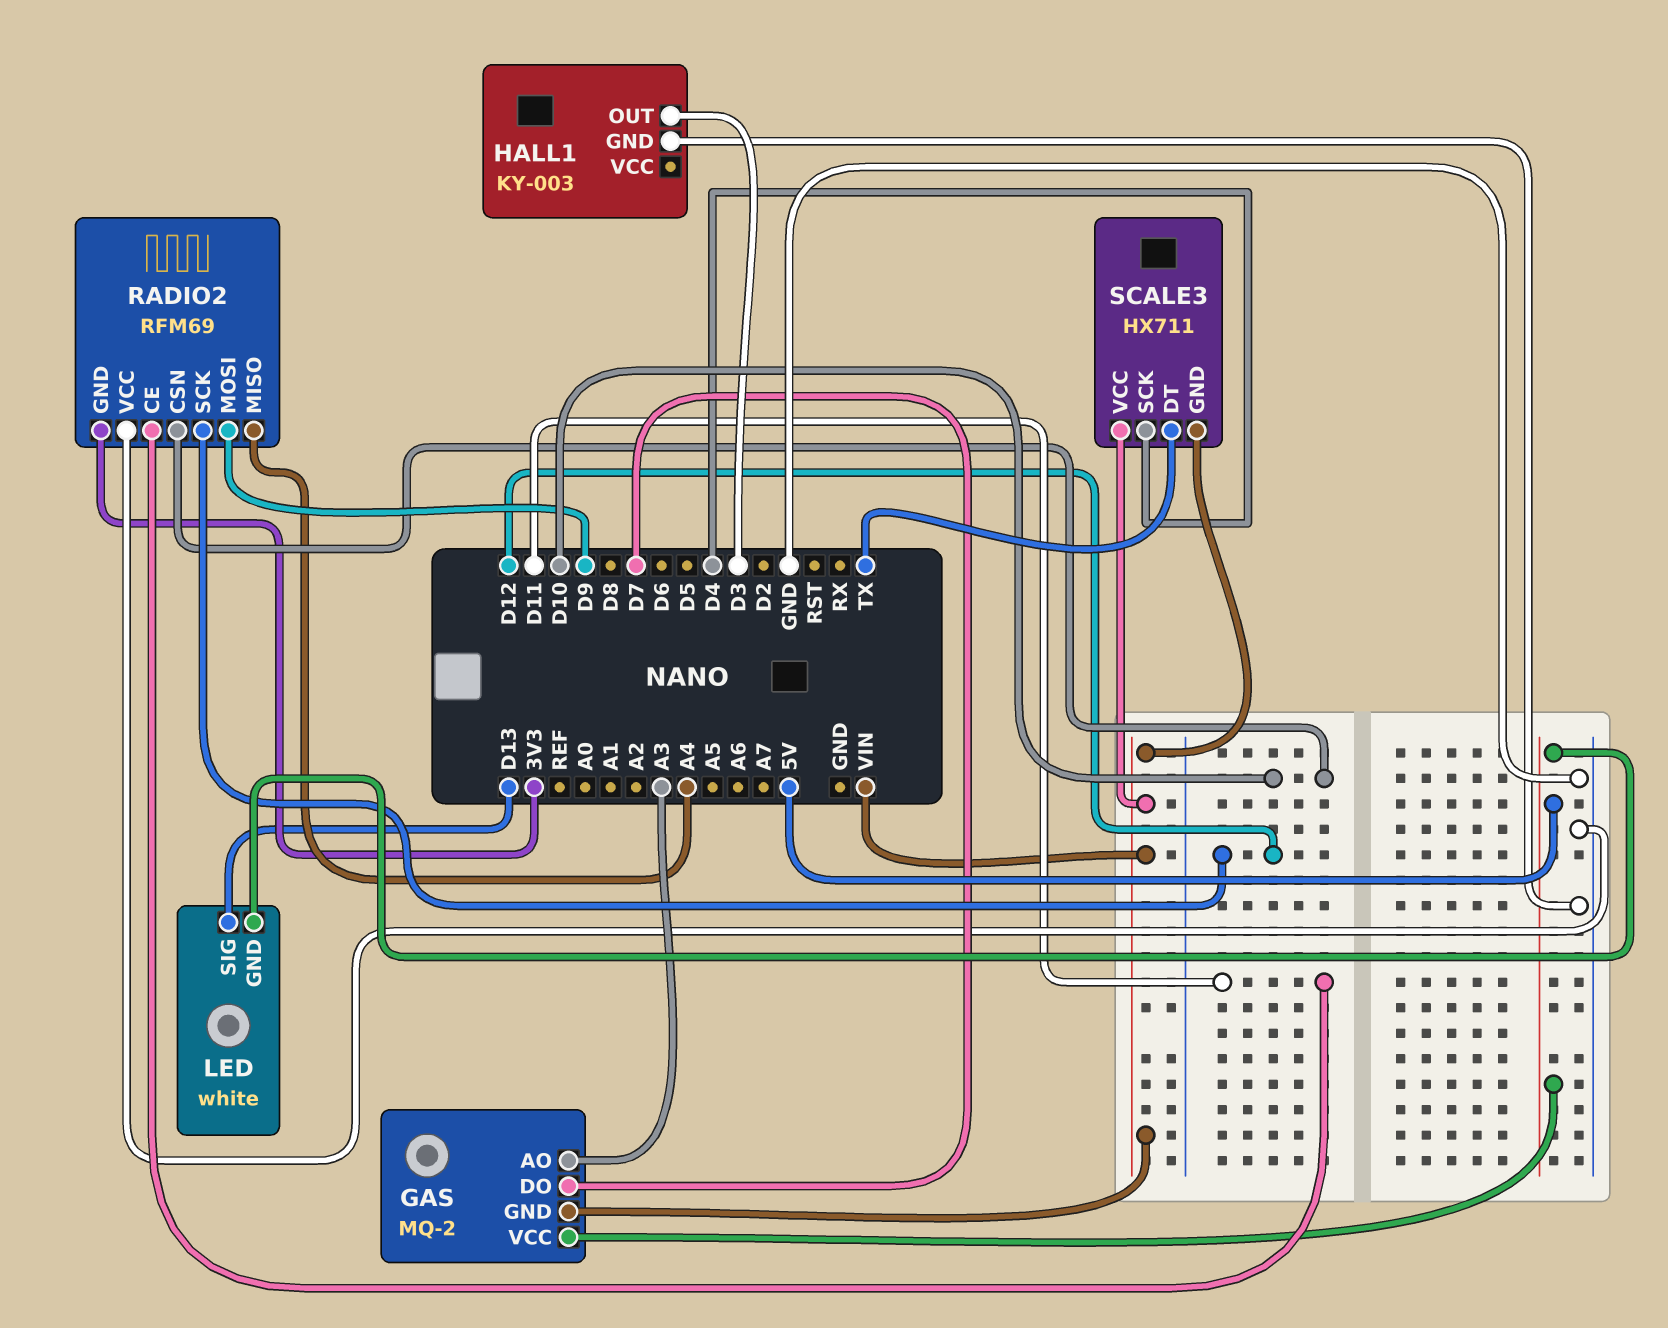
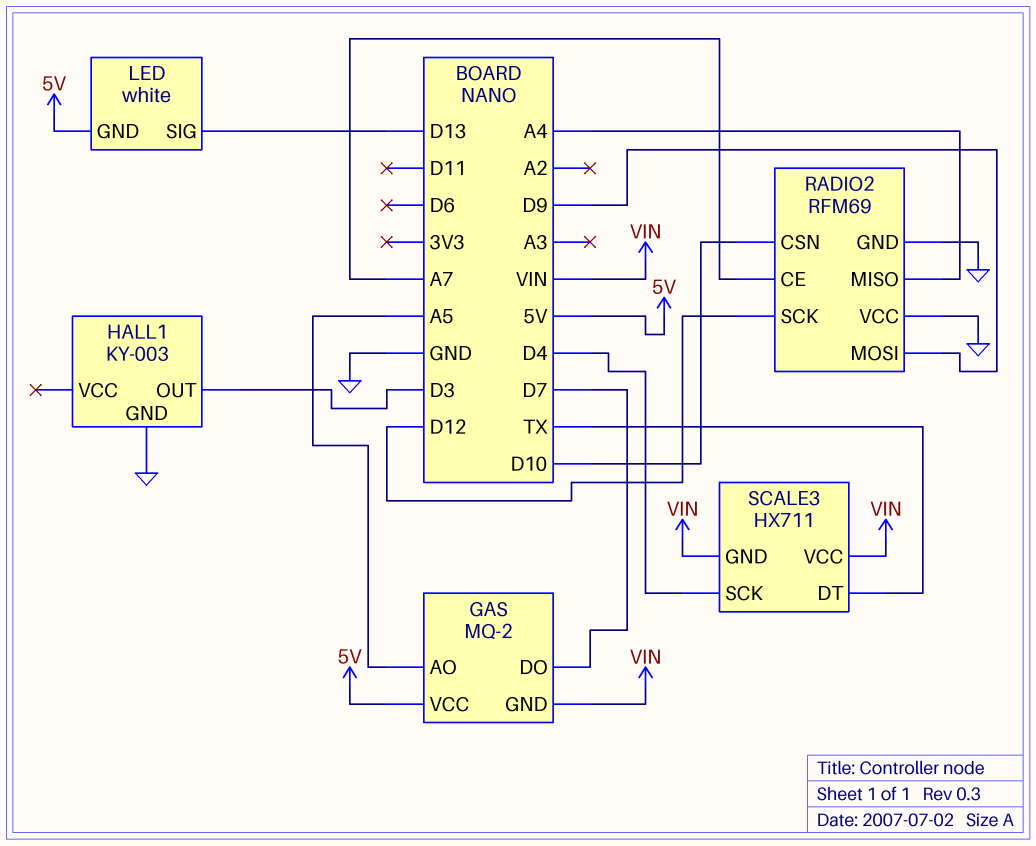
GAS pin AO: A3 -> A5
RADIO2 pin CE: D11 -> A7
RADIO2 pin GND: 3V3 -> GND

